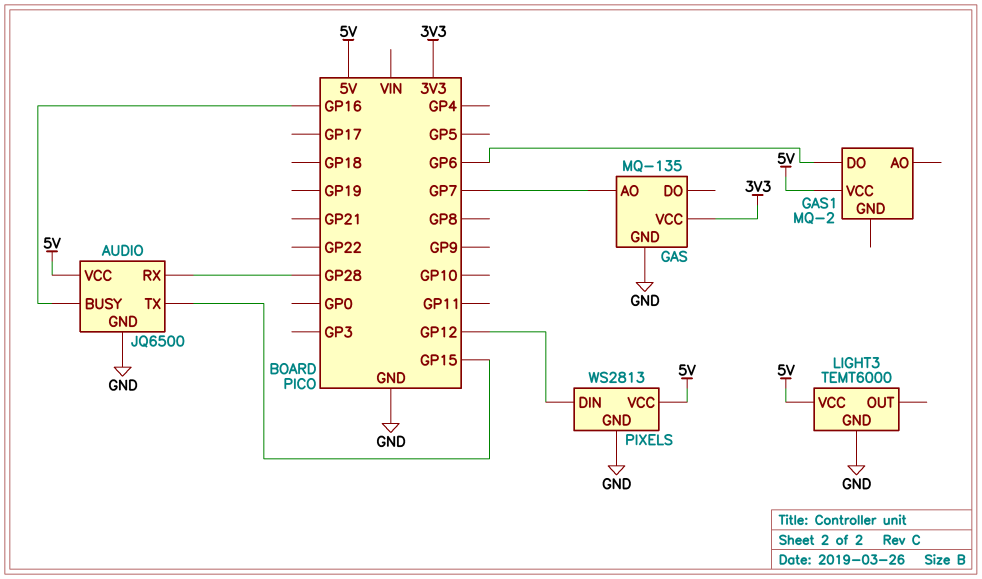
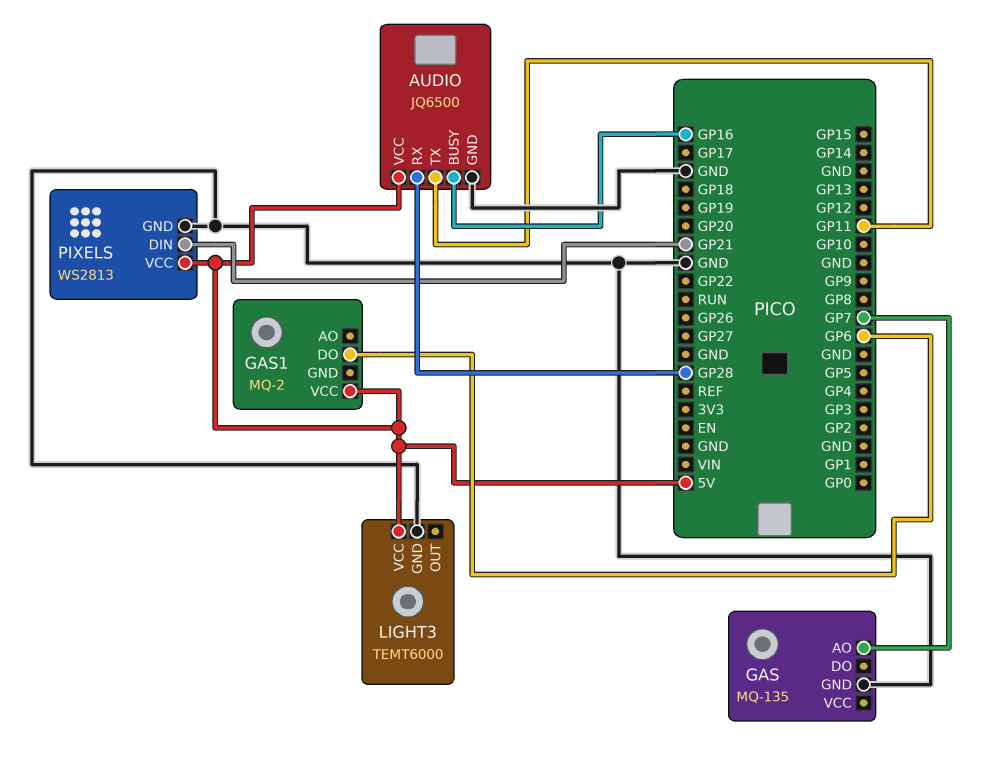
AUDIO pin TX: GP15 -> GP11
GAS pin VCC: 3V3 -> none
PIXELS pin DIN: GP12 -> GP21

